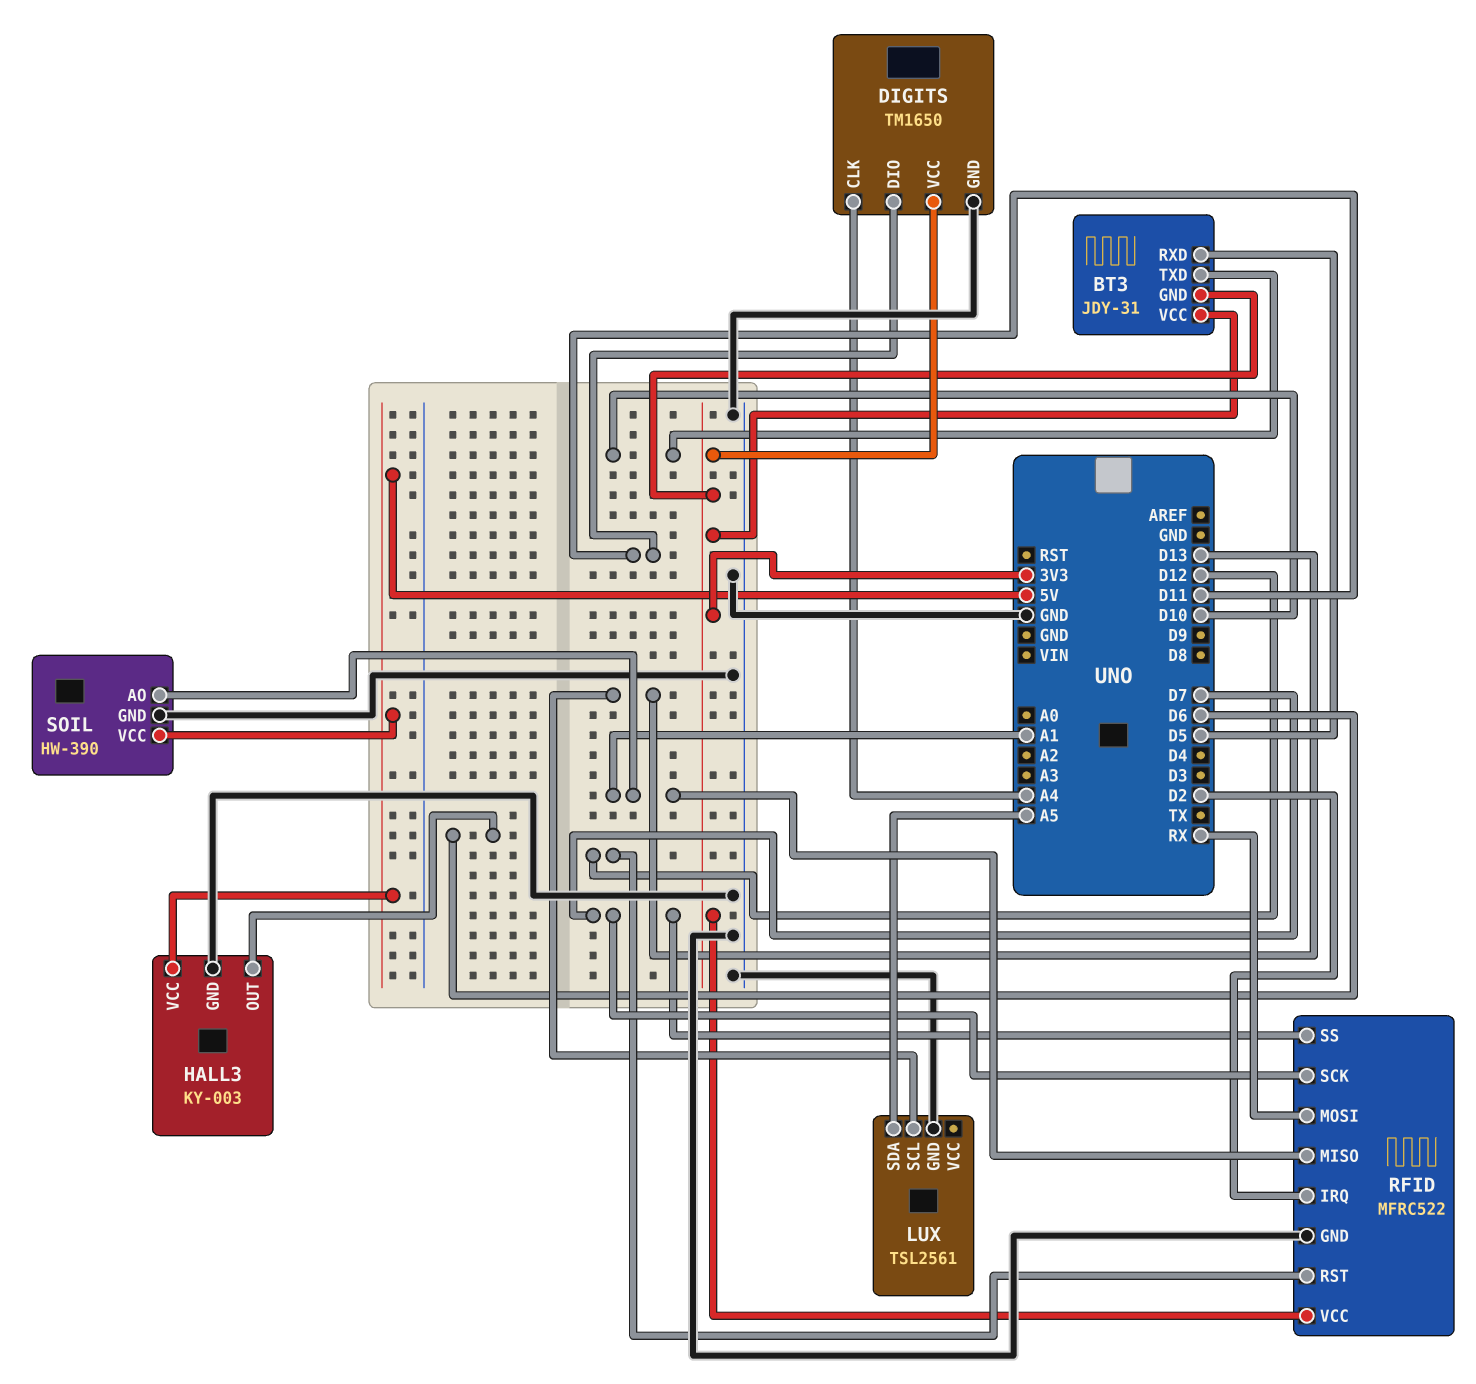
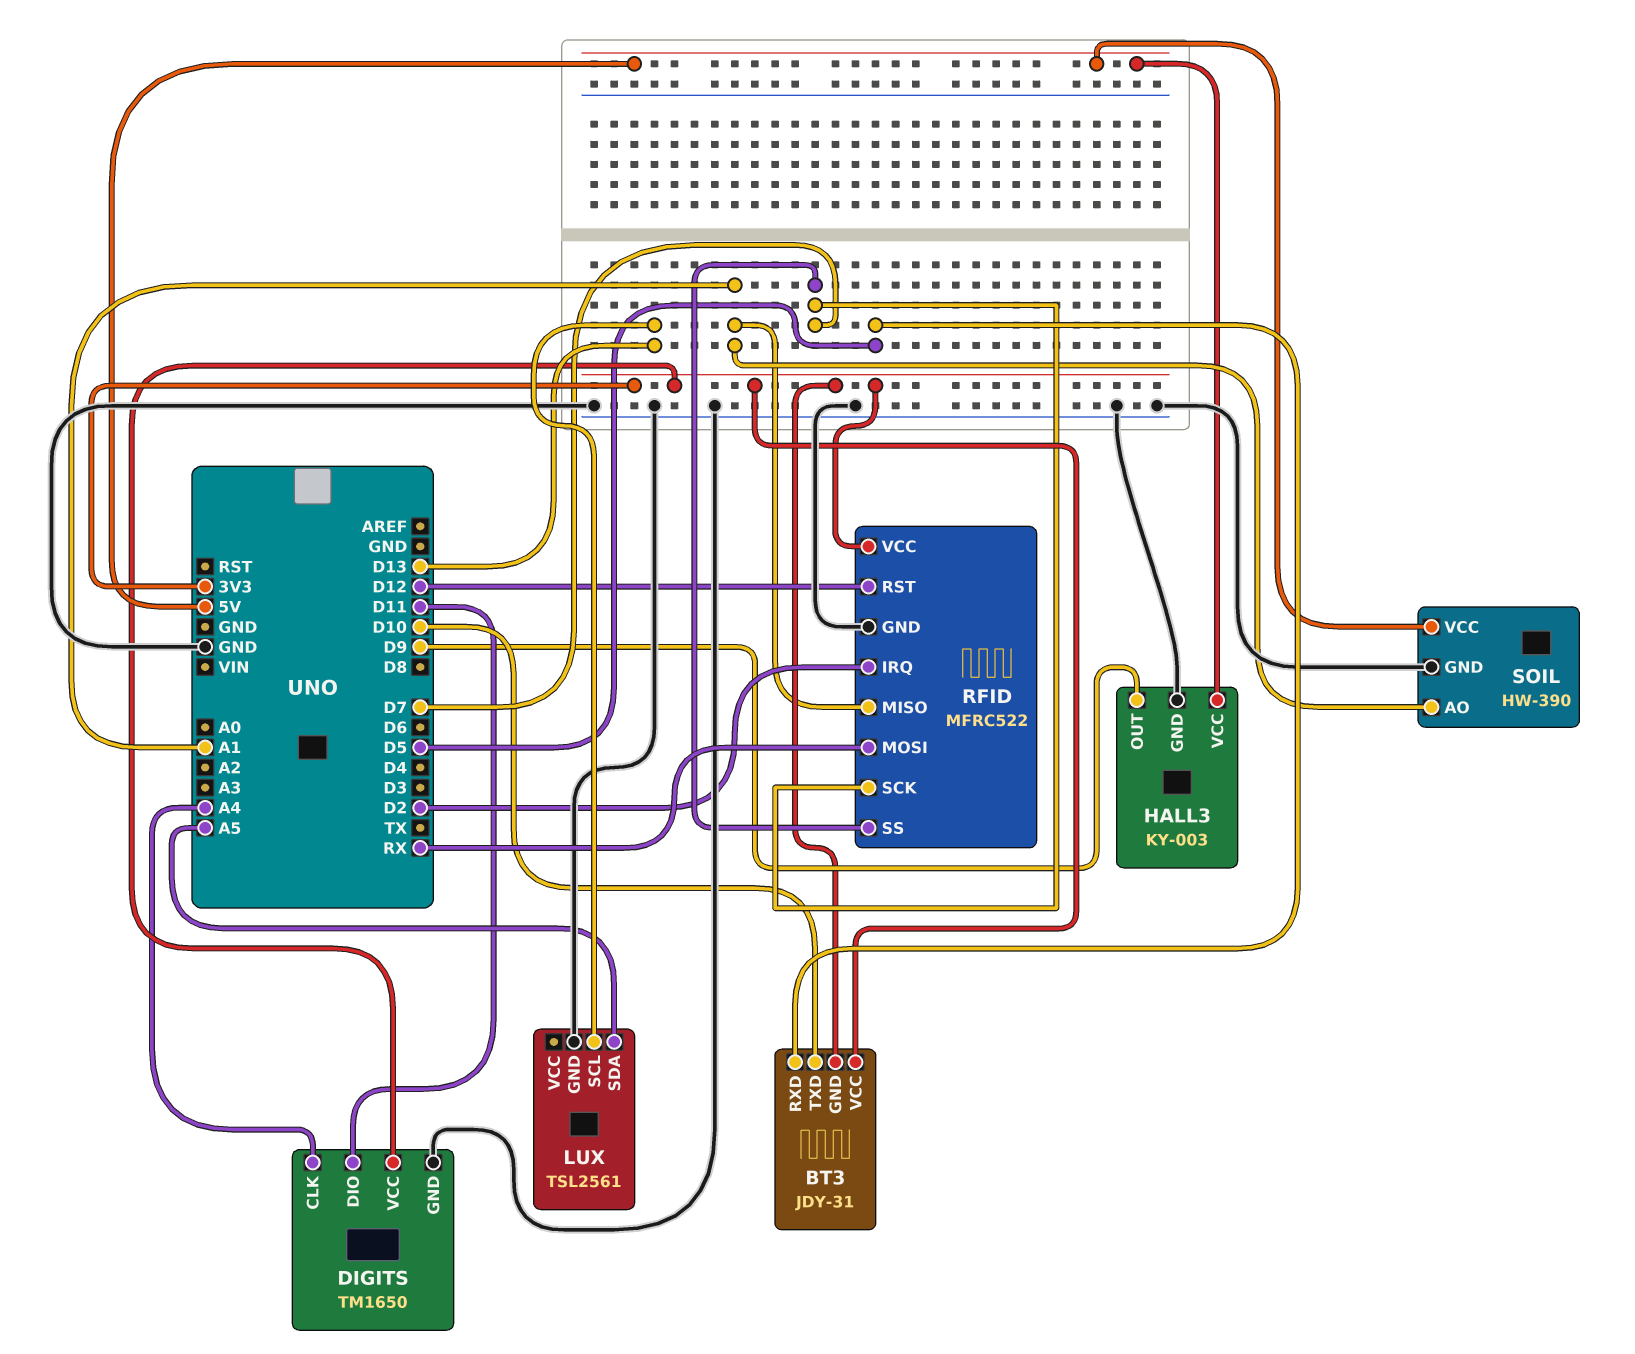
HALL3 pin OUT: D6 -> D9

